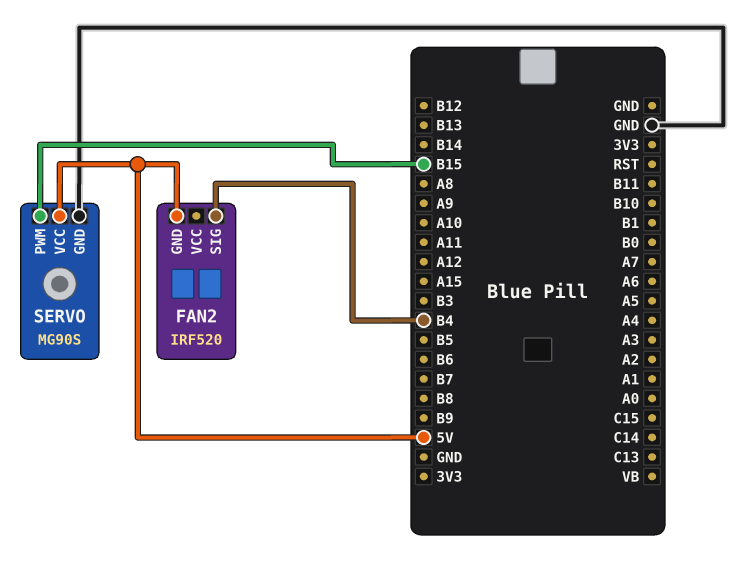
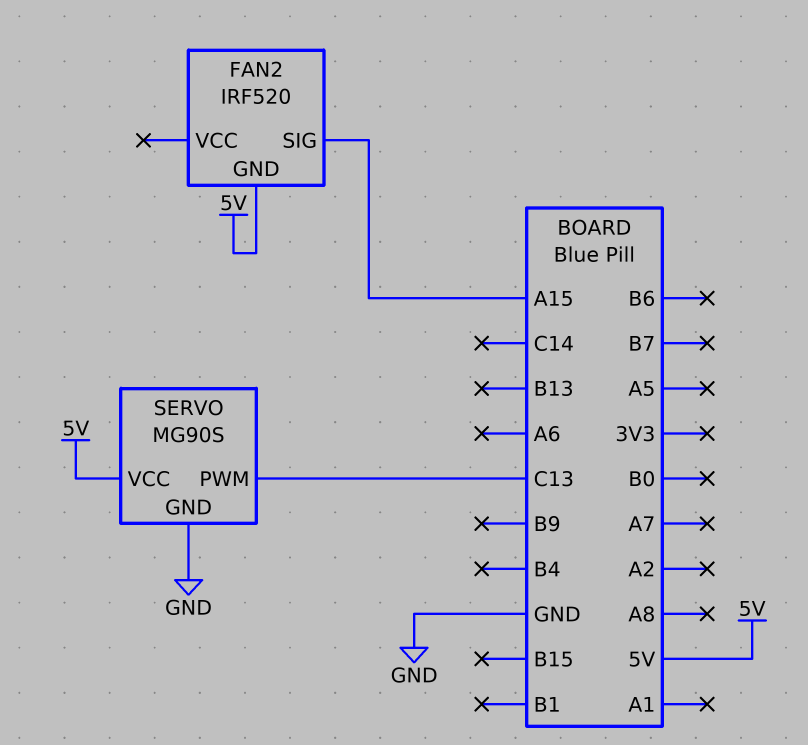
FAN2 pin SIG: B4 -> A15
SERVO pin PWM: B15 -> C13

